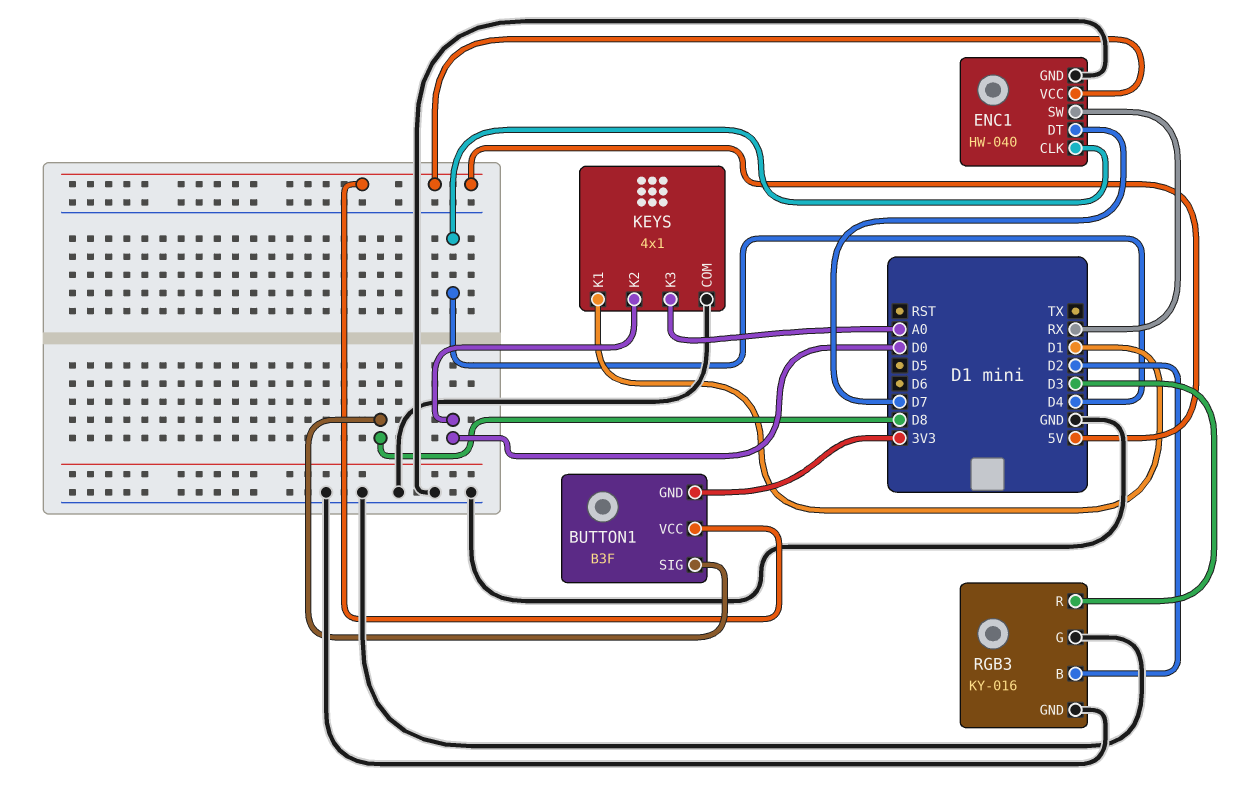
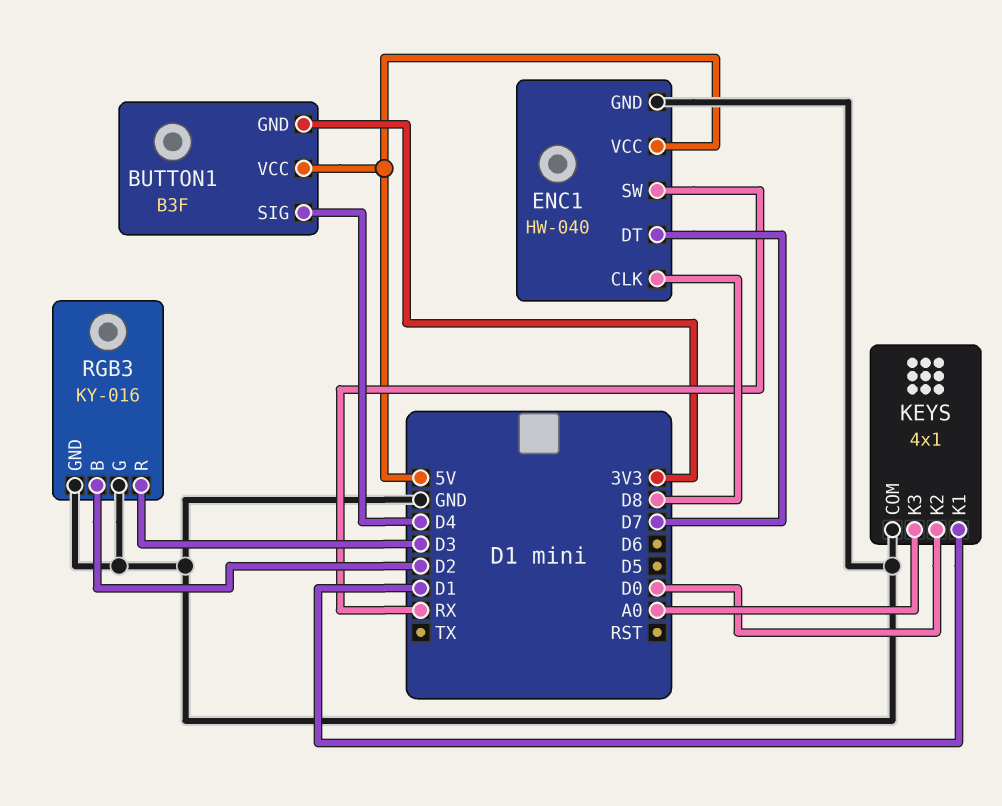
BUTTON1 pin SIG: D8 -> D4
ENC1 pin CLK: D4 -> D8

